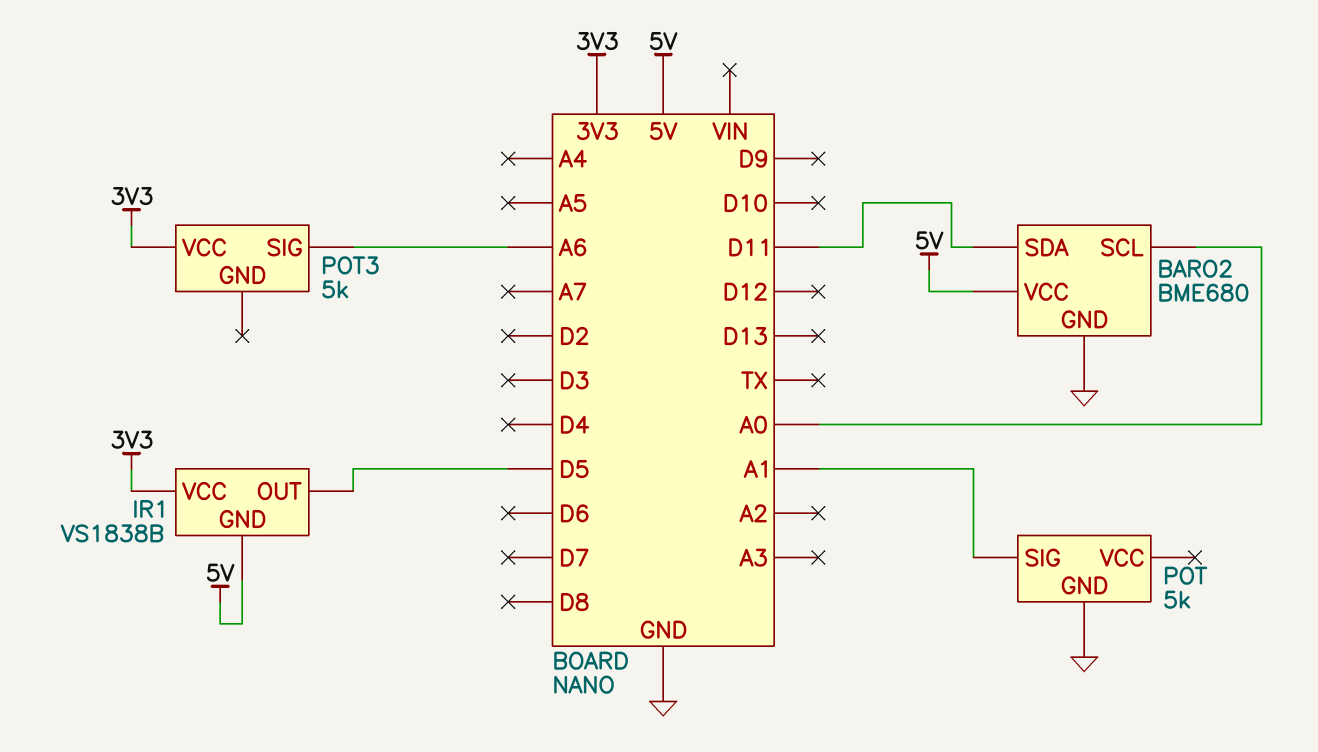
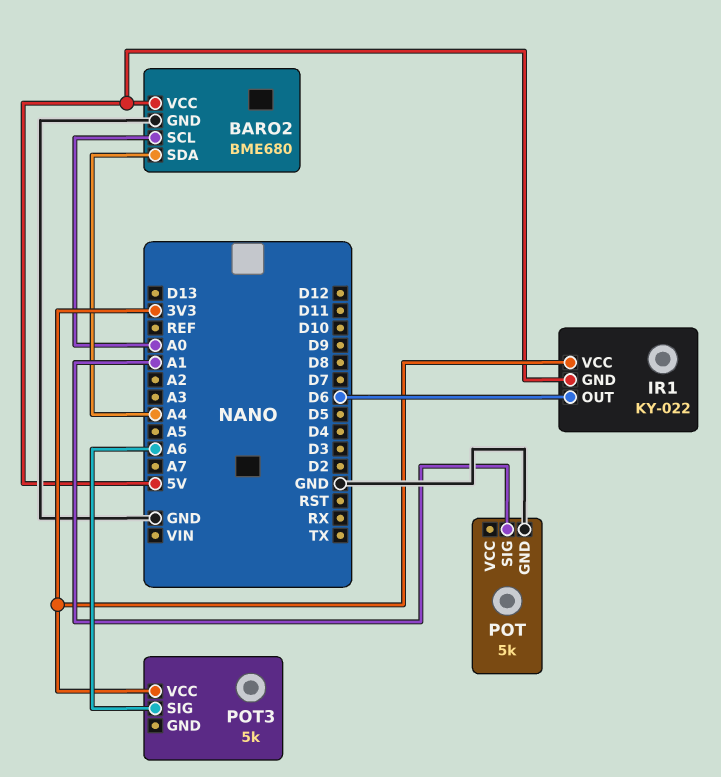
BARO2 pin SDA: D11 -> A4
IR1: VS1838B -> KY-022
IR1 pin OUT: D5 -> D6

